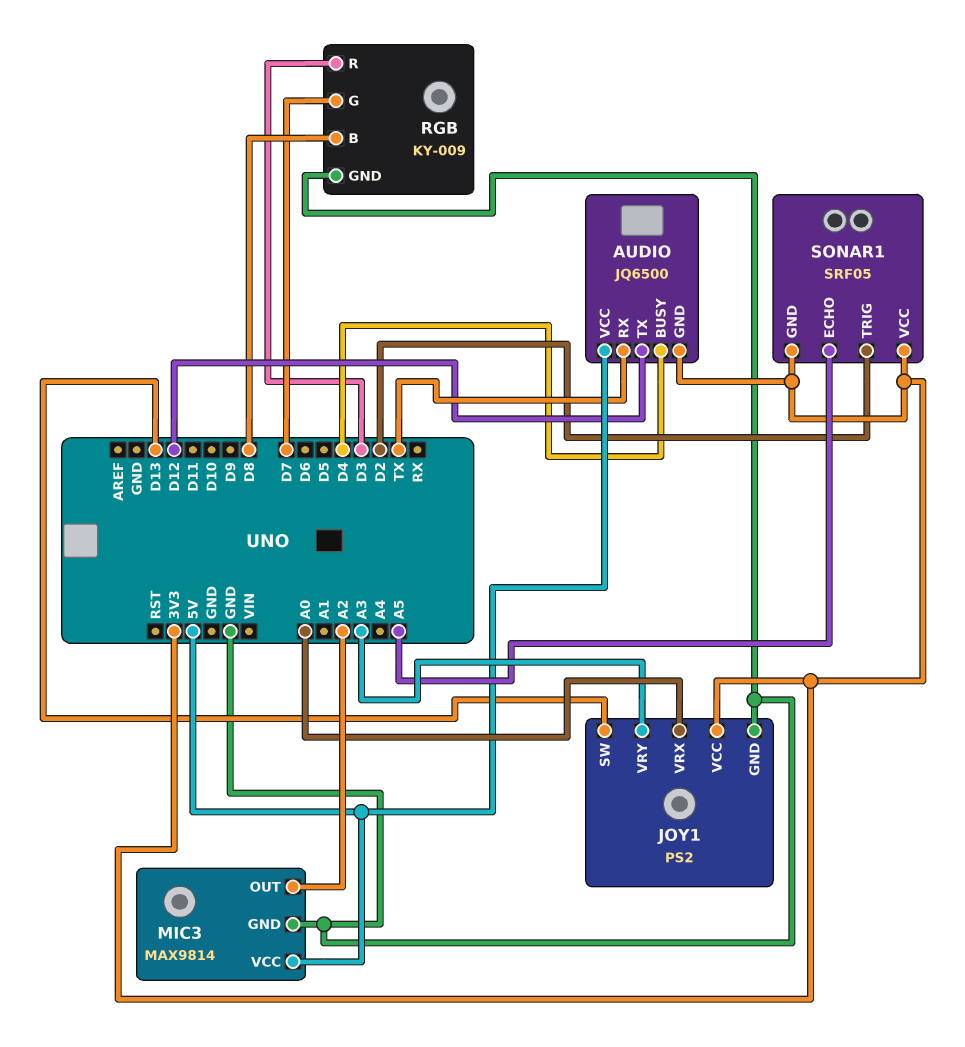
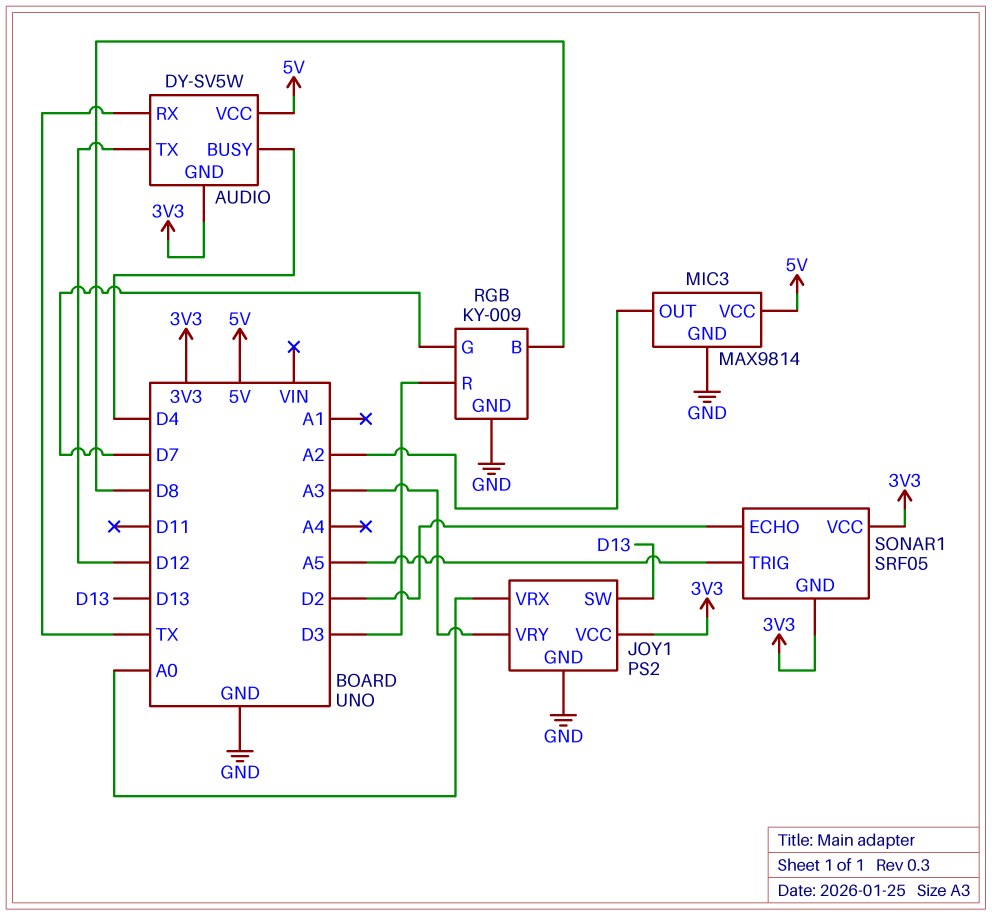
AUDIO: JQ6500 -> DY-SV5W
SONAR1 pin ECHO: A5 -> D2
SONAR1 pin TRIG: D2 -> A5

